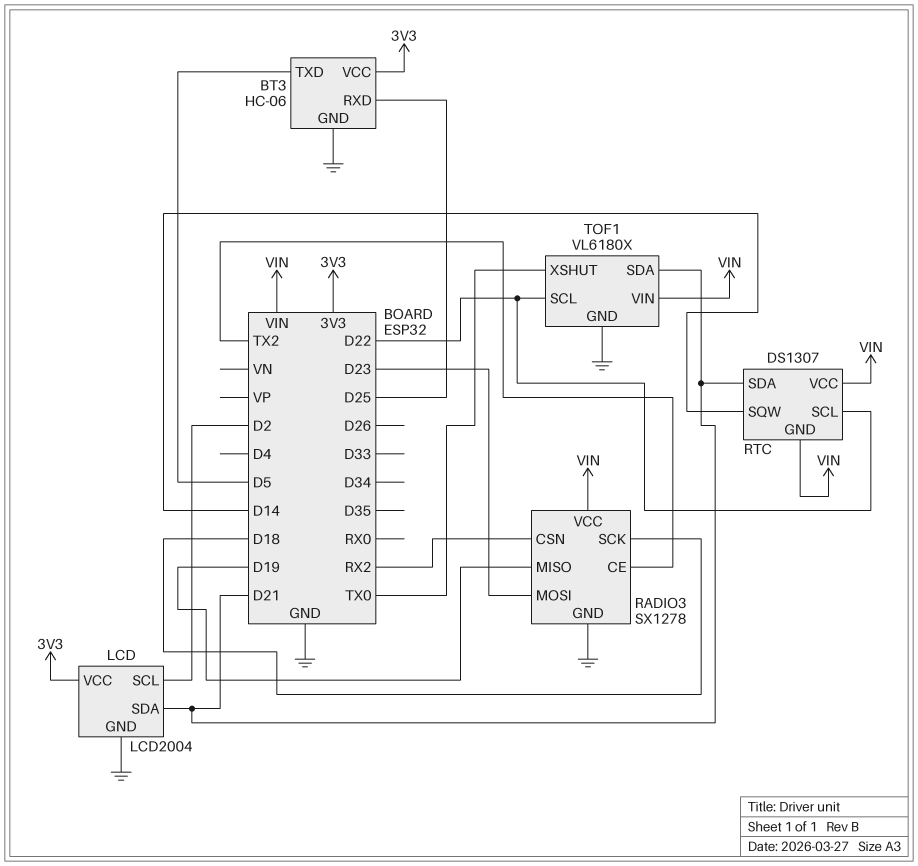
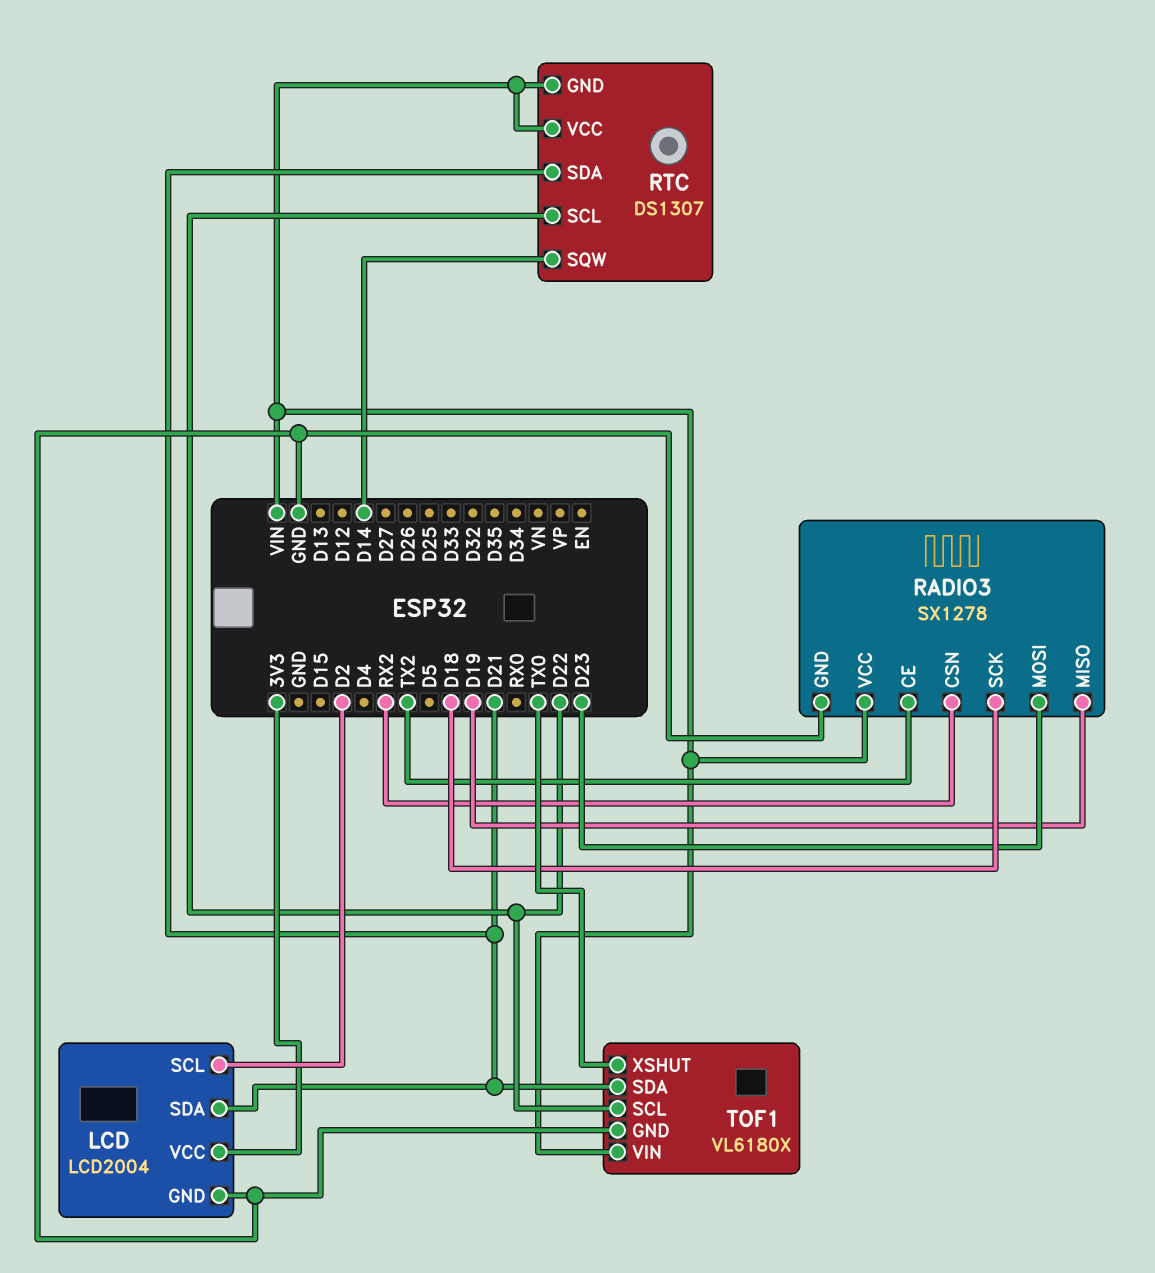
BT3: HC-06 -> none
BT3 pin GND: GND -> none
BT3 pin RXD: D25 -> none
BT3 pin TXD: D5 -> none
BT3 pin VCC: 3V3 -> none

